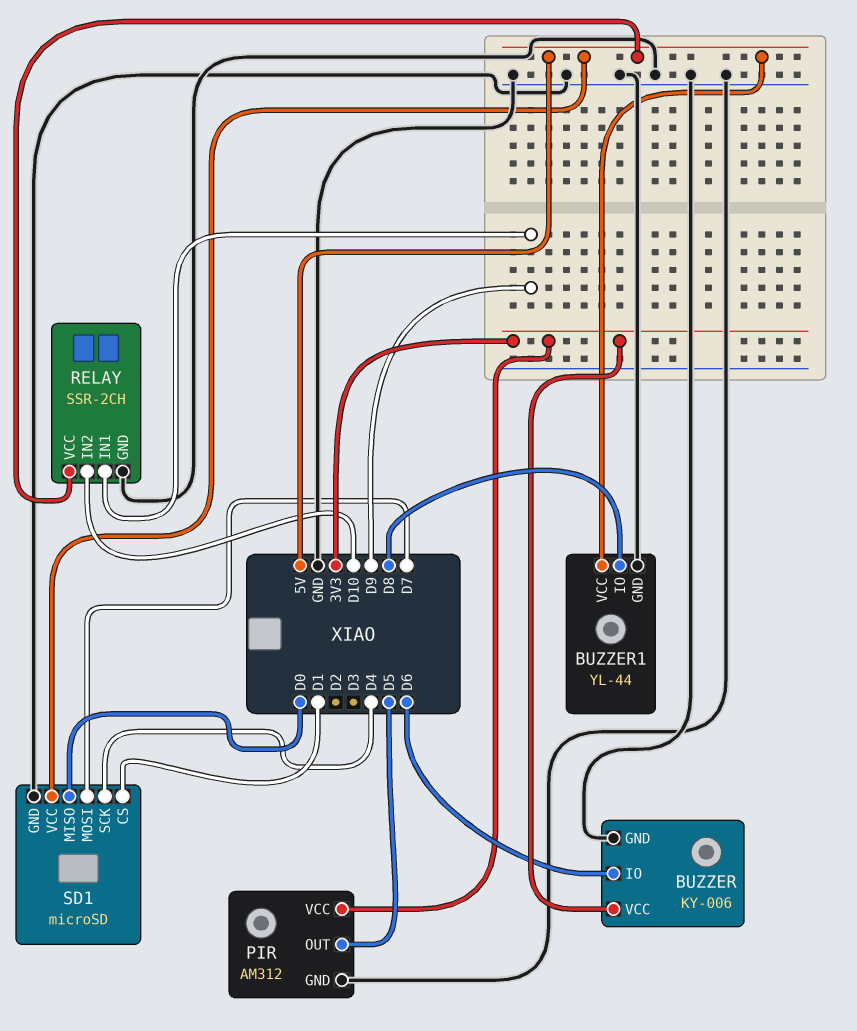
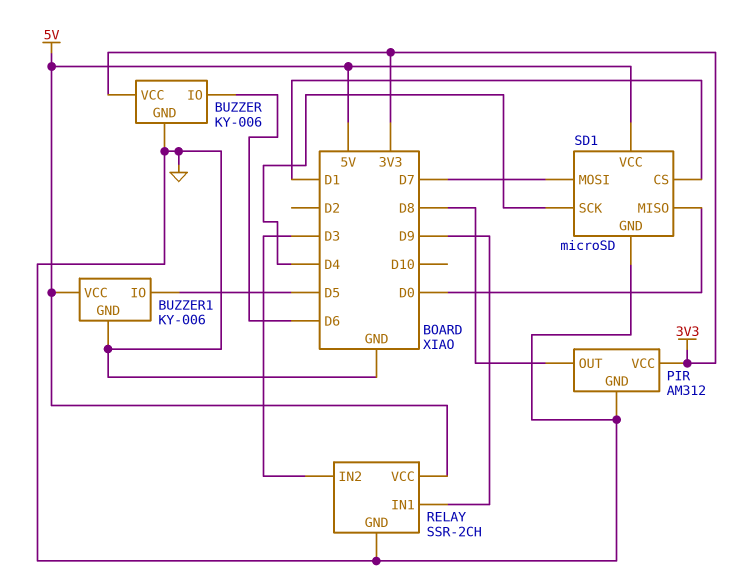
BUZZER1: YL-44 -> KY-006
BUZZER1 pin IO: D8 -> D5
PIR pin OUT: D5 -> D8
RELAY pin IN2: D10 -> D3

